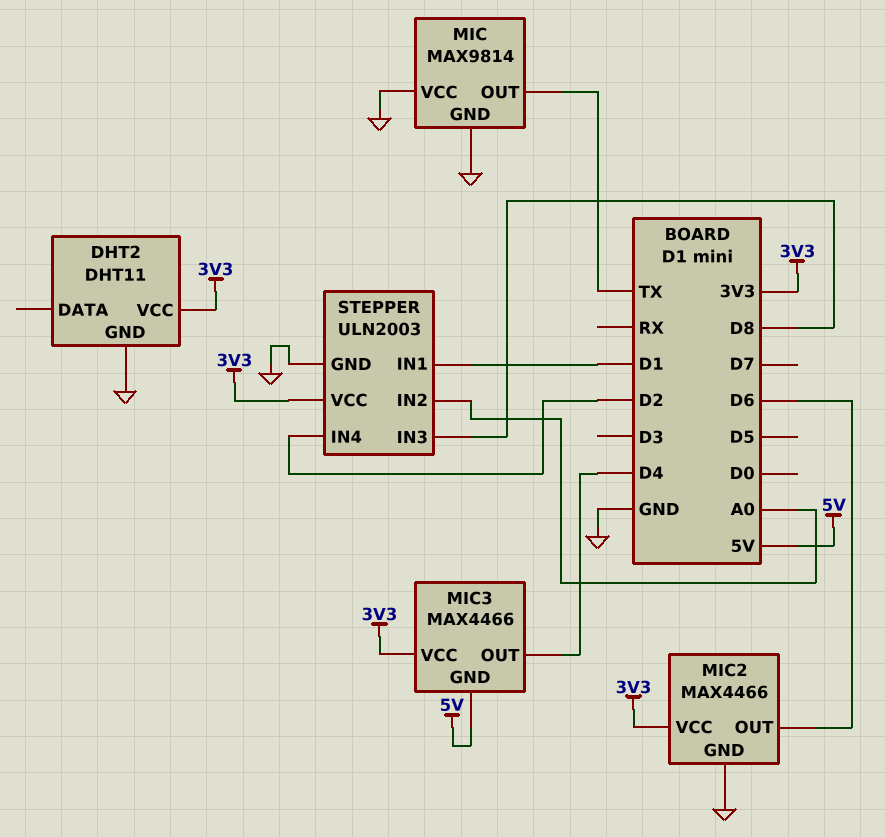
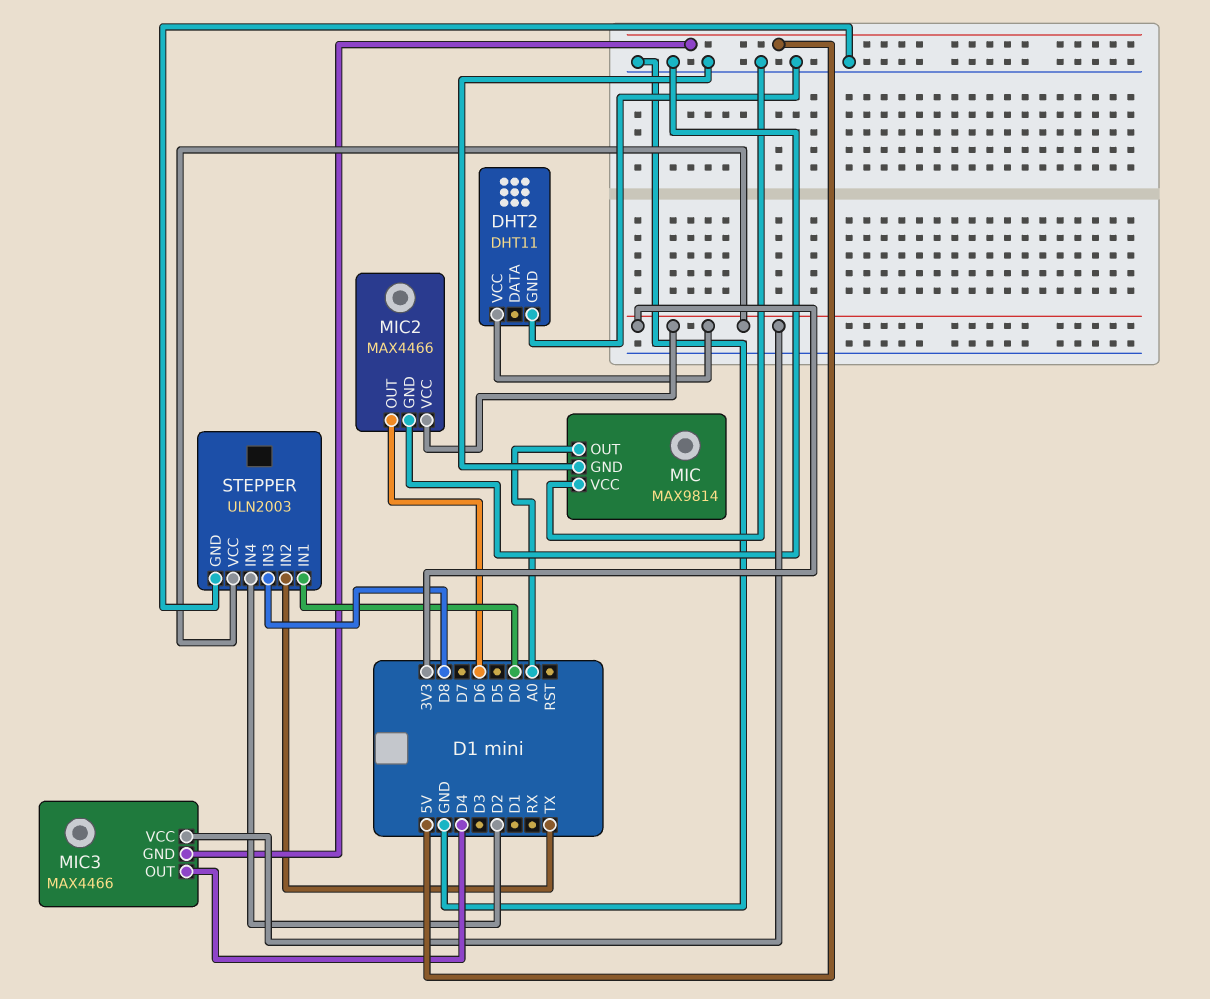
MIC pin OUT: TX -> A0
STEPPER pin IN1: D1 -> D0
STEPPER pin IN2: A0 -> TX

